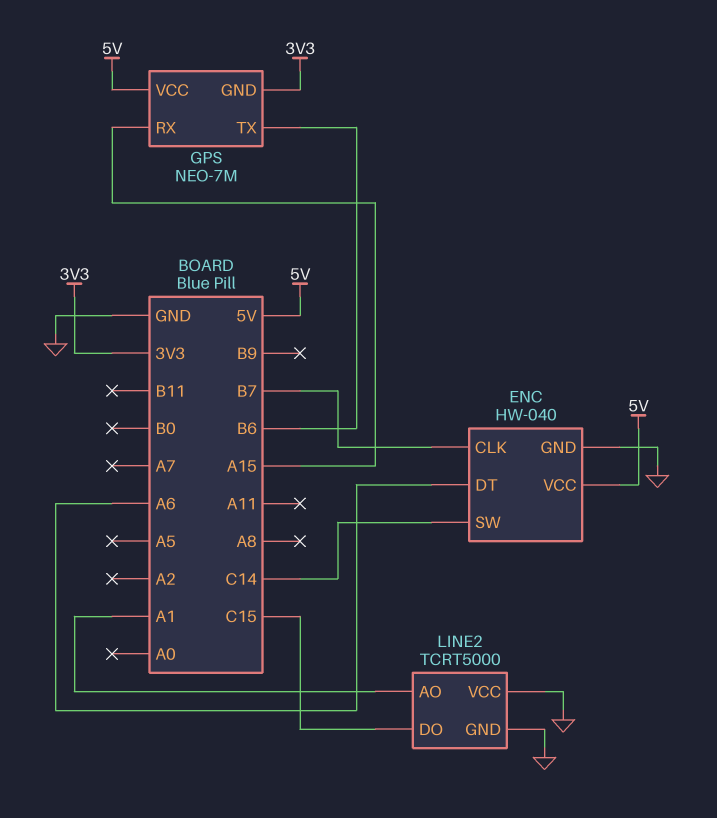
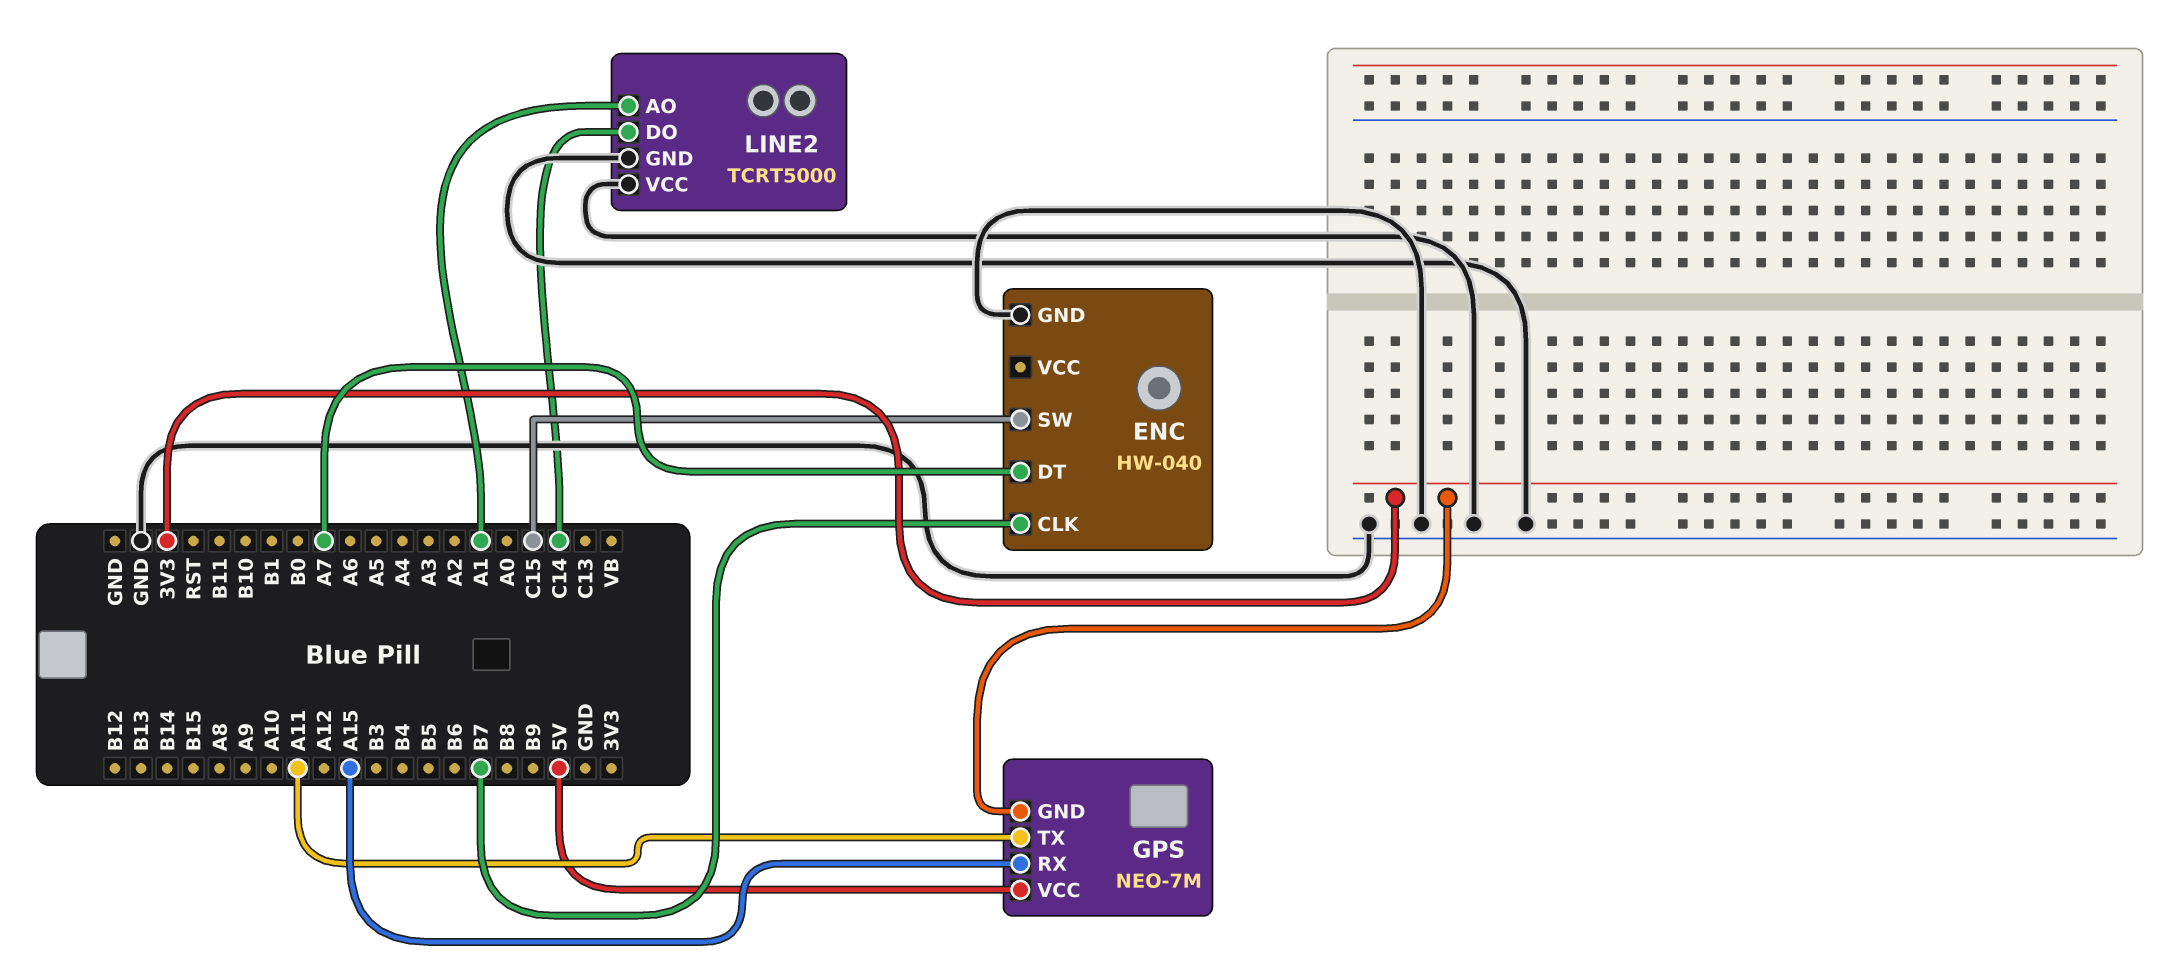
ENC pin DT: A6 -> A7
ENC pin SW: C14 -> C15
ENC pin VCC: 5V -> none
GPS pin TX: B6 -> A11
LINE2 pin DO: C15 -> C14

